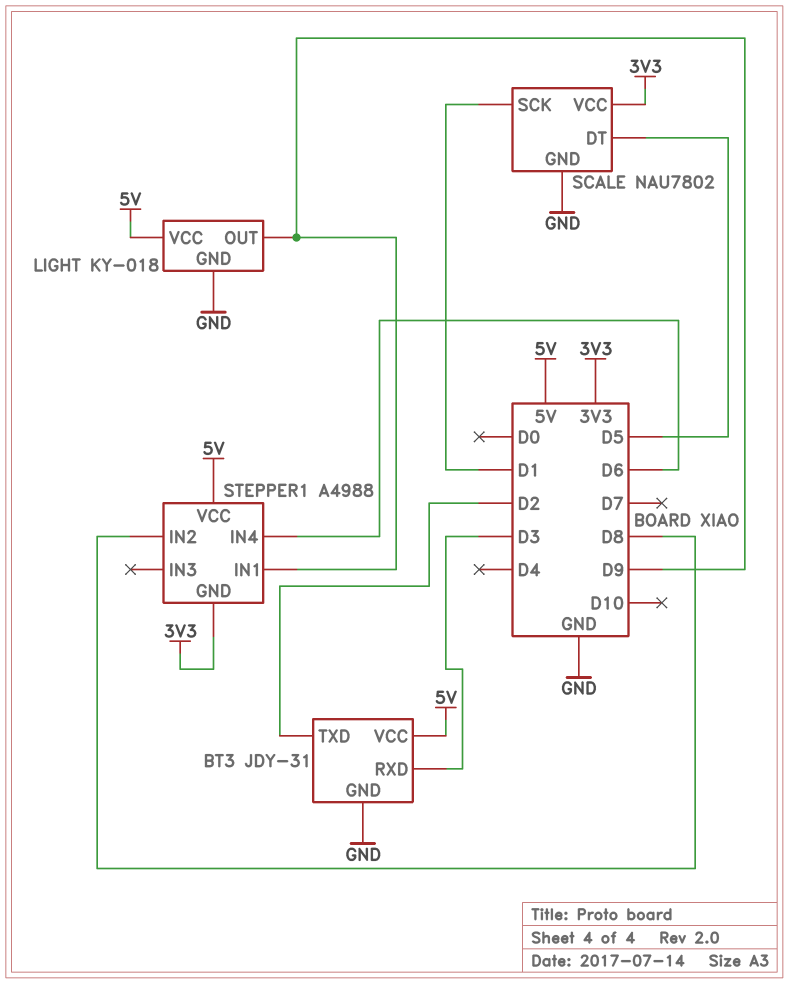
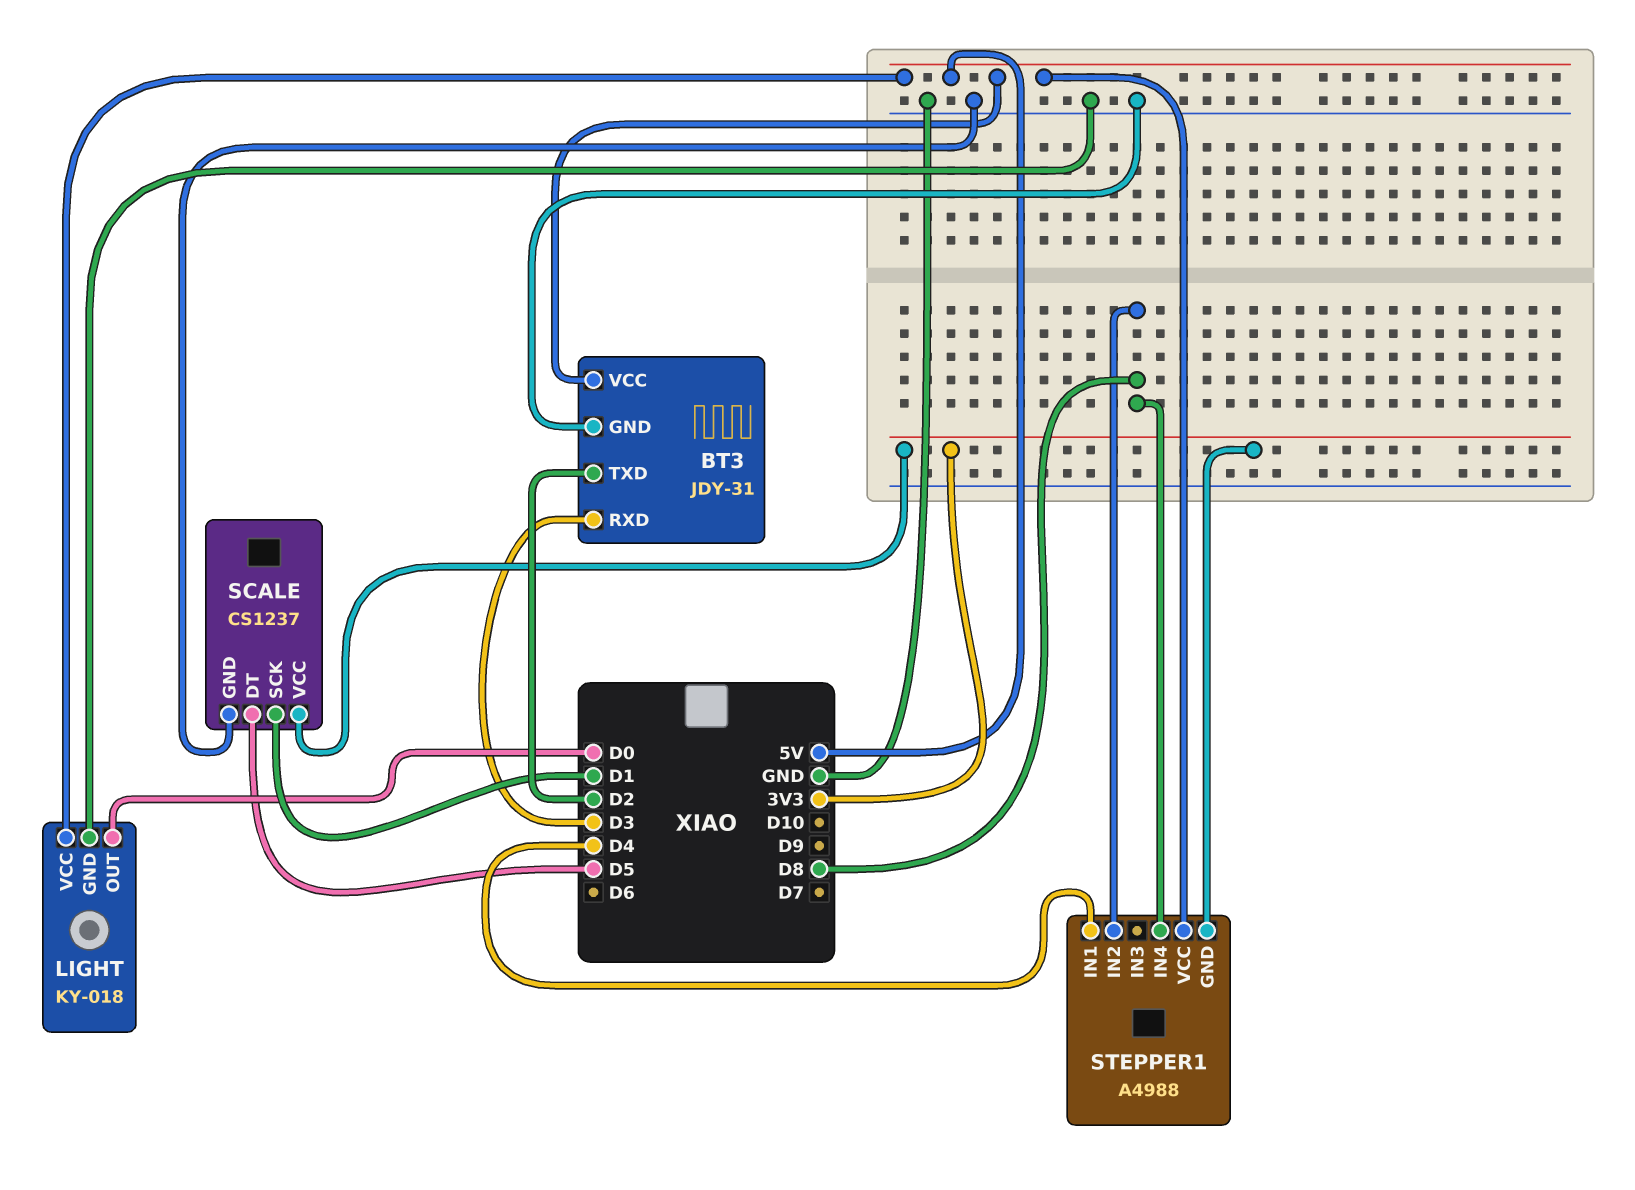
LIGHT pin OUT: D9 -> D0
SCALE: NAU7802 -> CS1237
STEPPER1 pin IN1: D9 -> D4
STEPPER1 pin IN4: D6 -> D8

